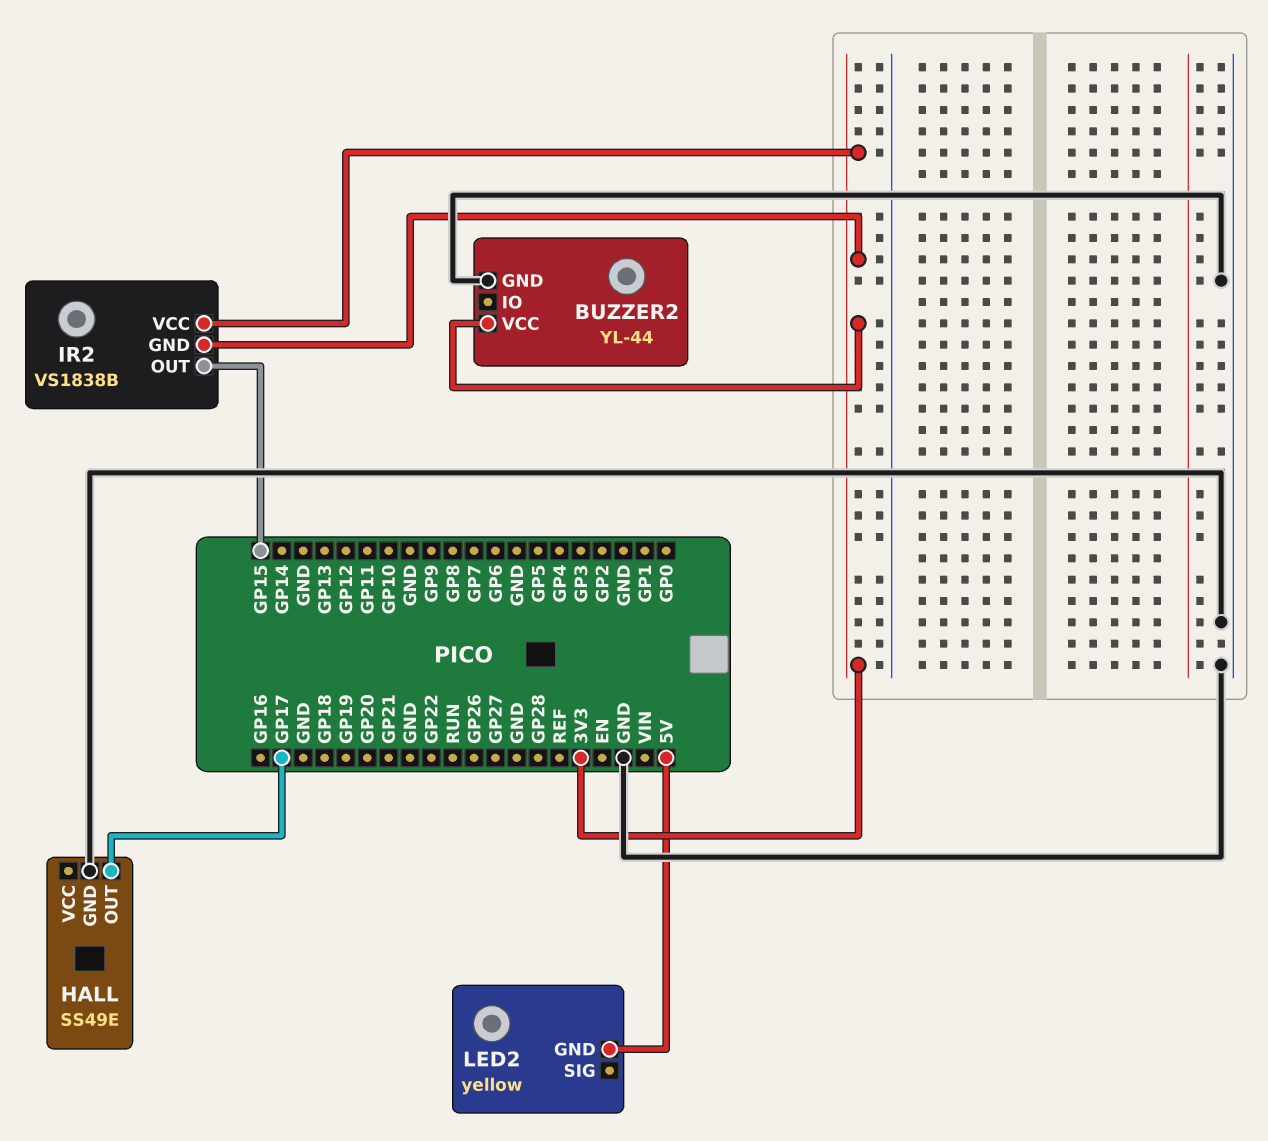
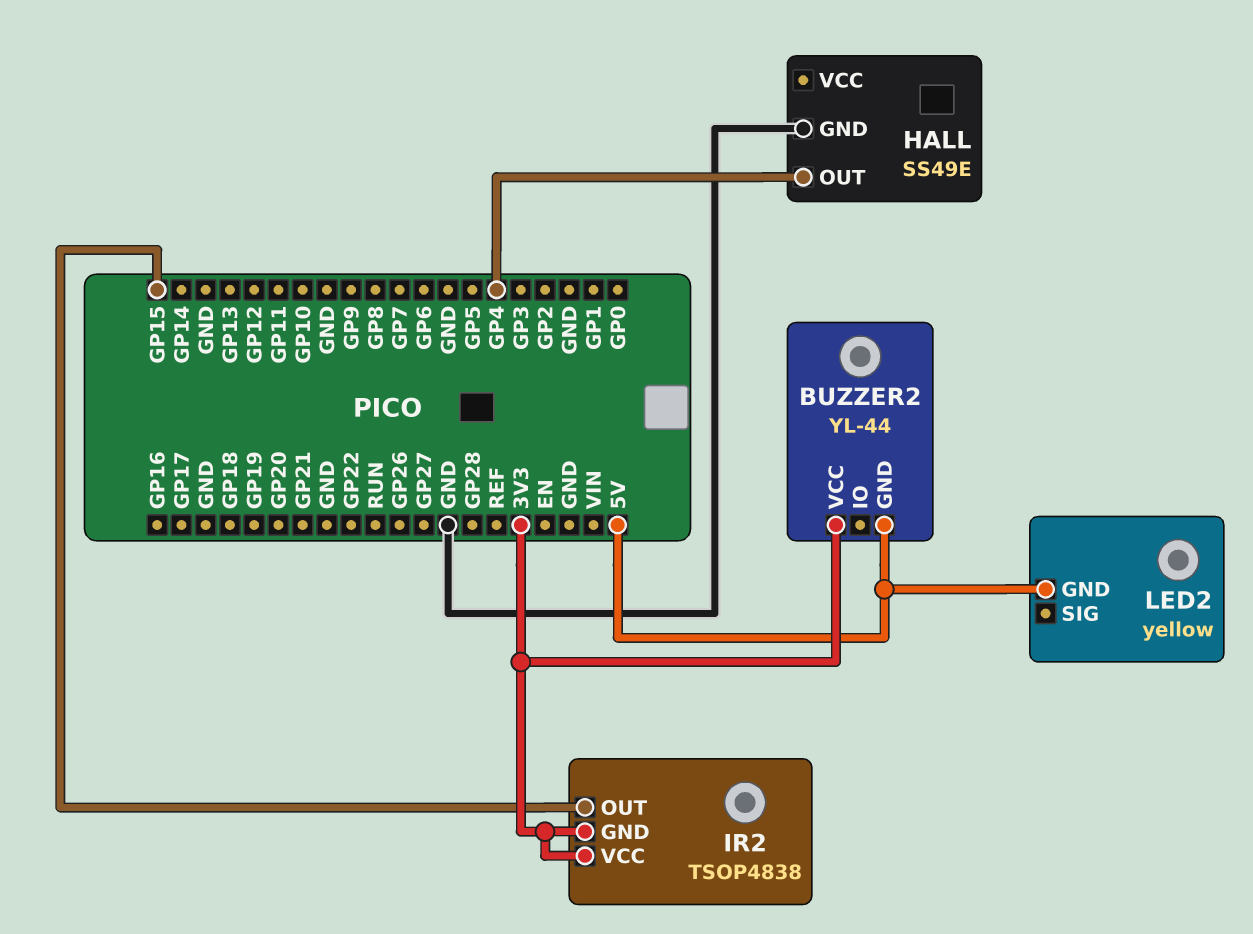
BUZZER2 pin GND: GND -> 5V
HALL pin OUT: GP17 -> GP4
IR2: VS1838B -> TSOP4838

